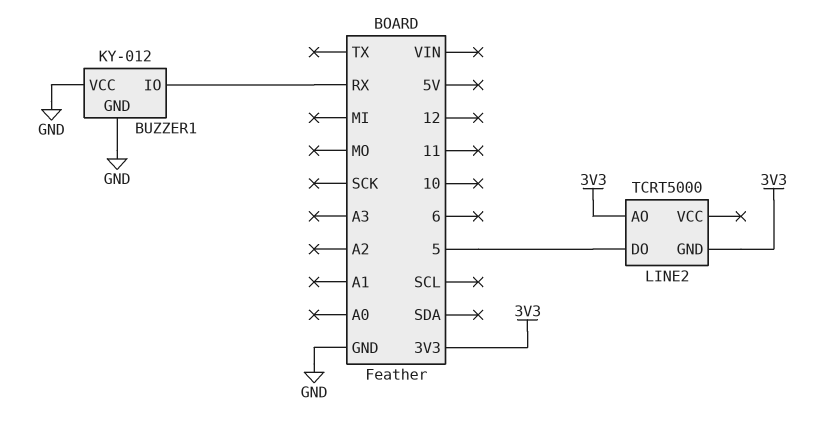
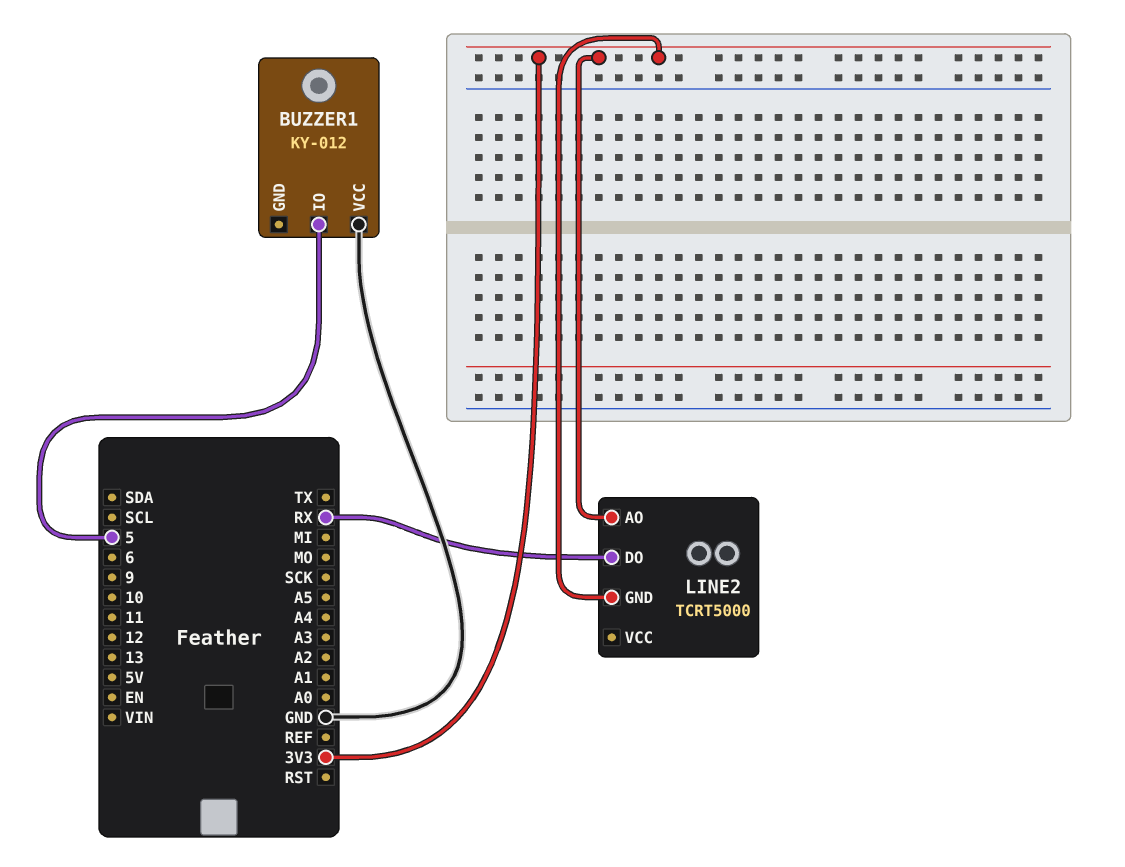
BUZZER1 pin GND: GND -> none
BUZZER1 pin IO: RX -> 5
LINE2 pin DO: 5 -> RX

